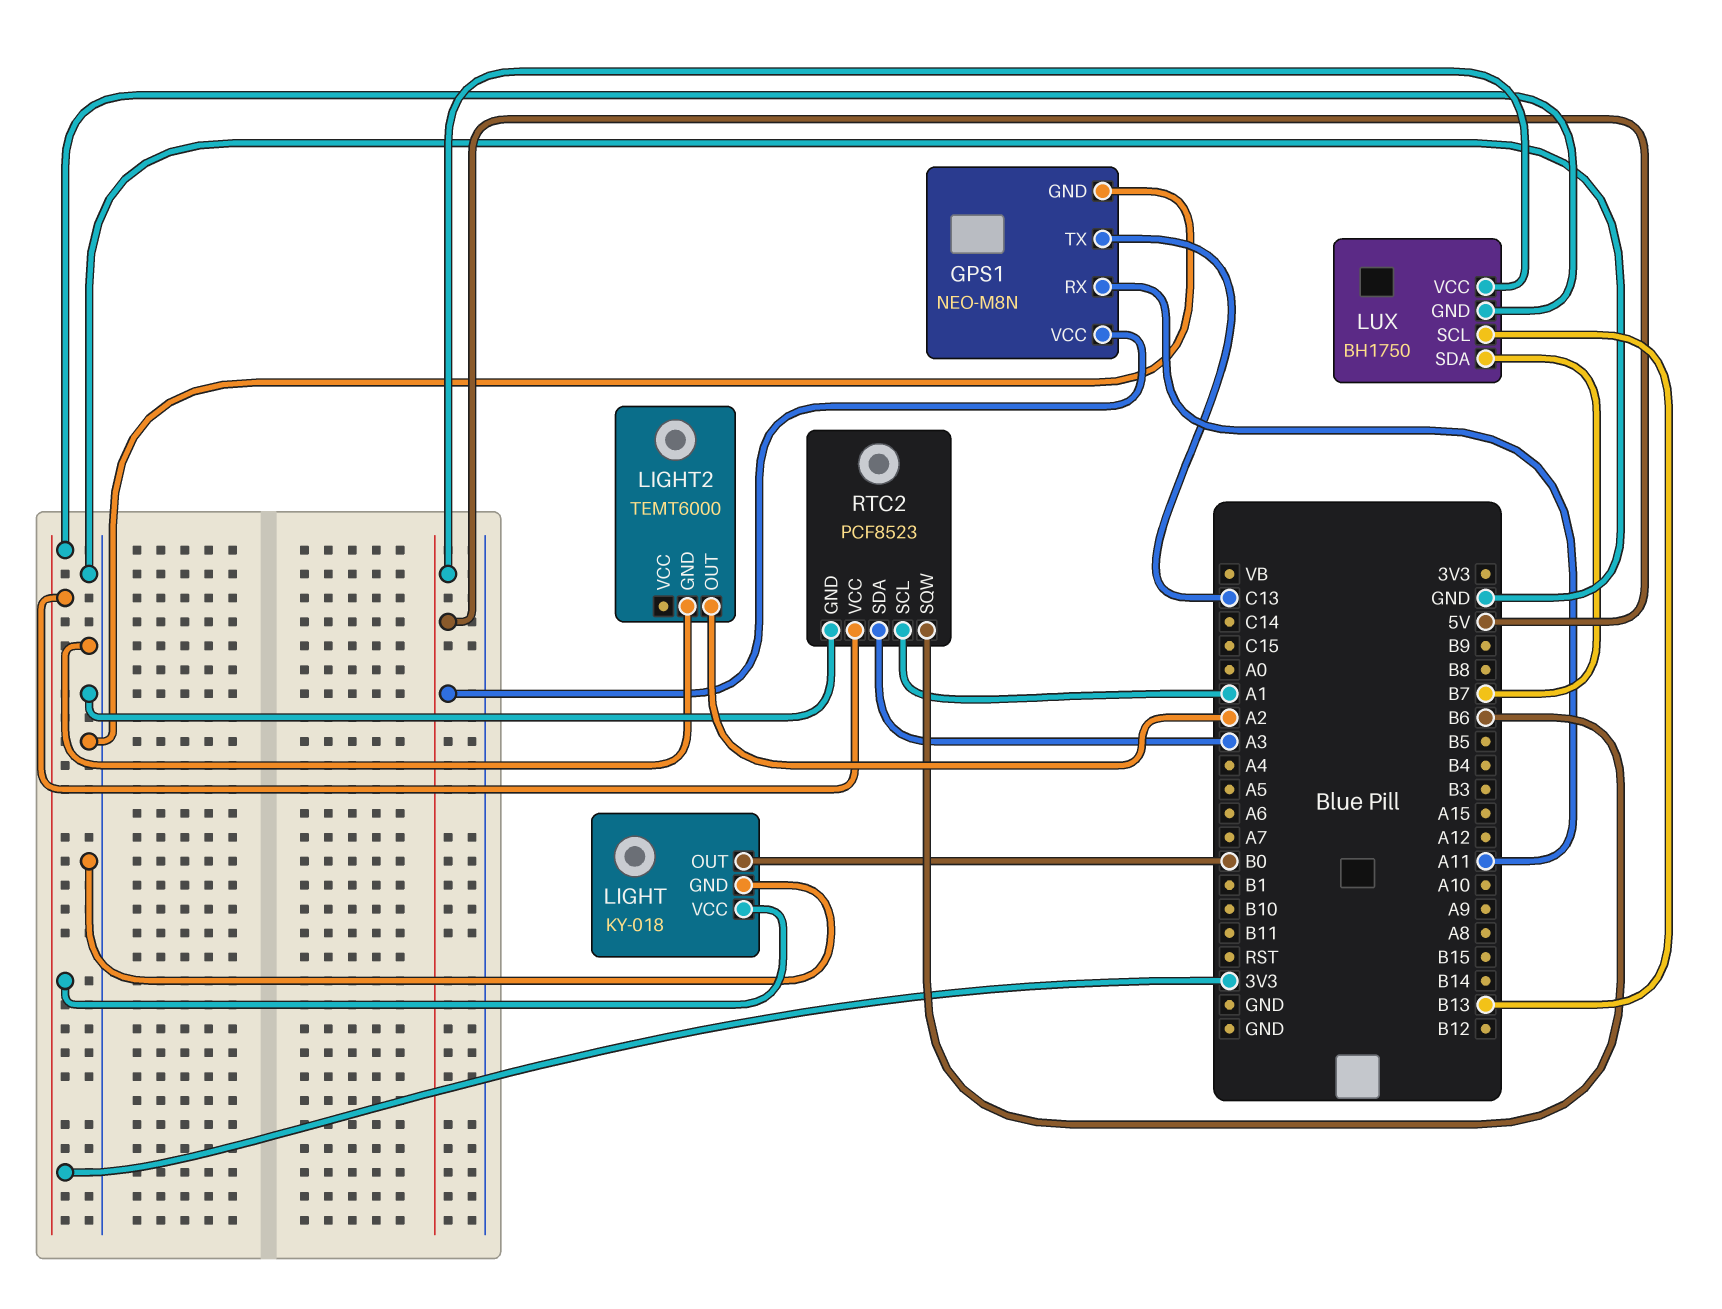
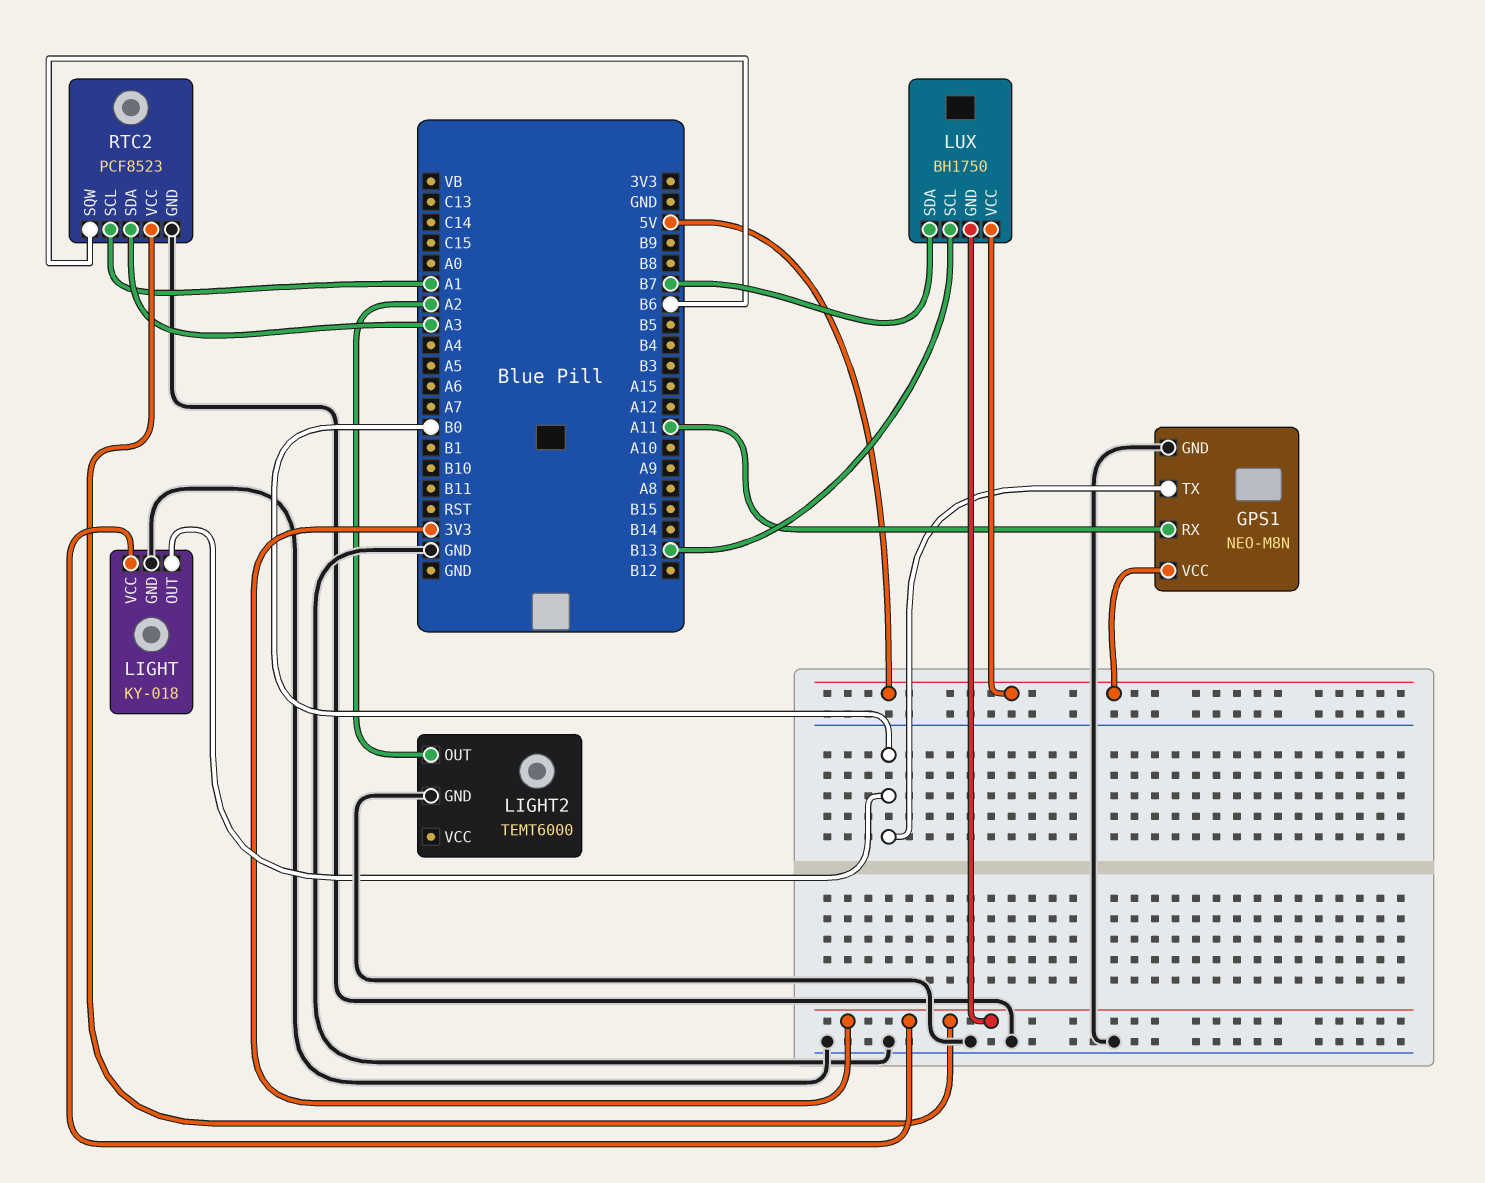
GPS1 pin TX: C13 -> B0

